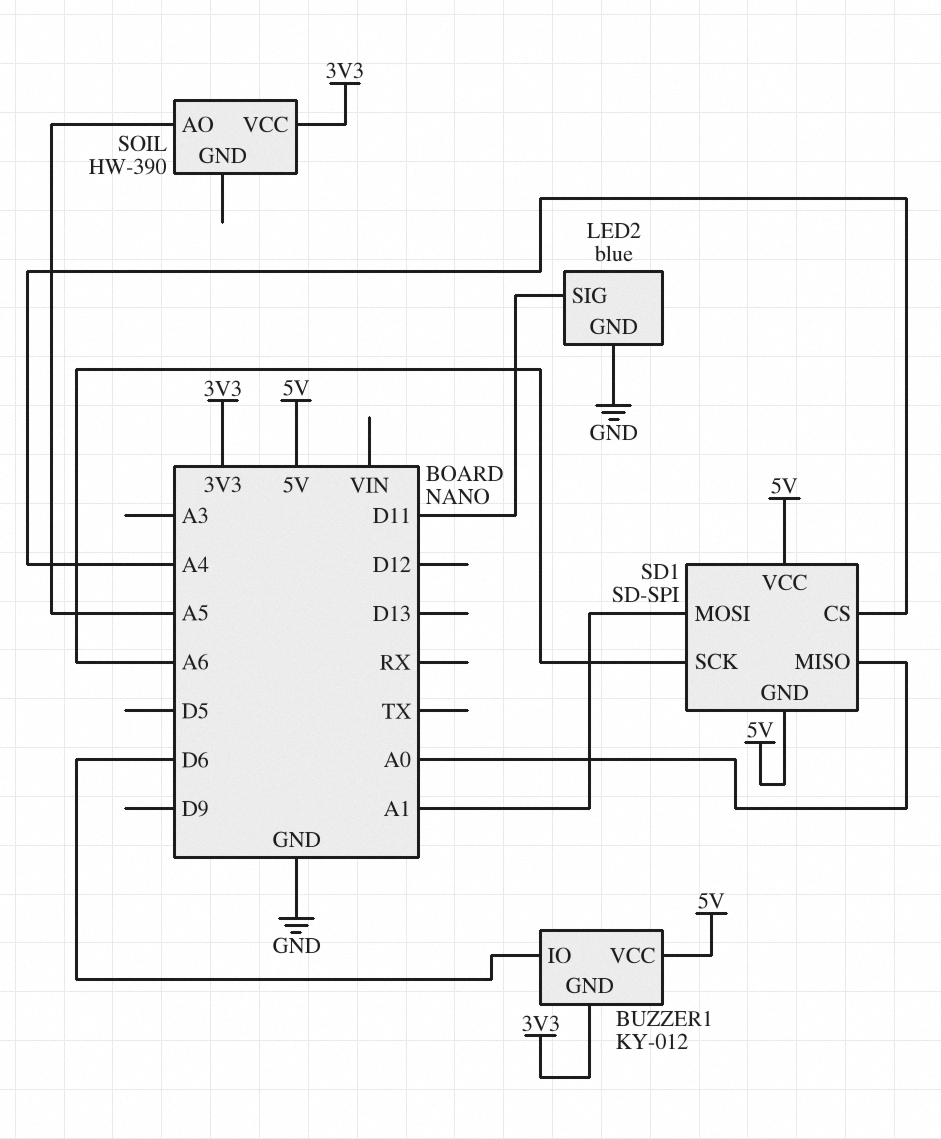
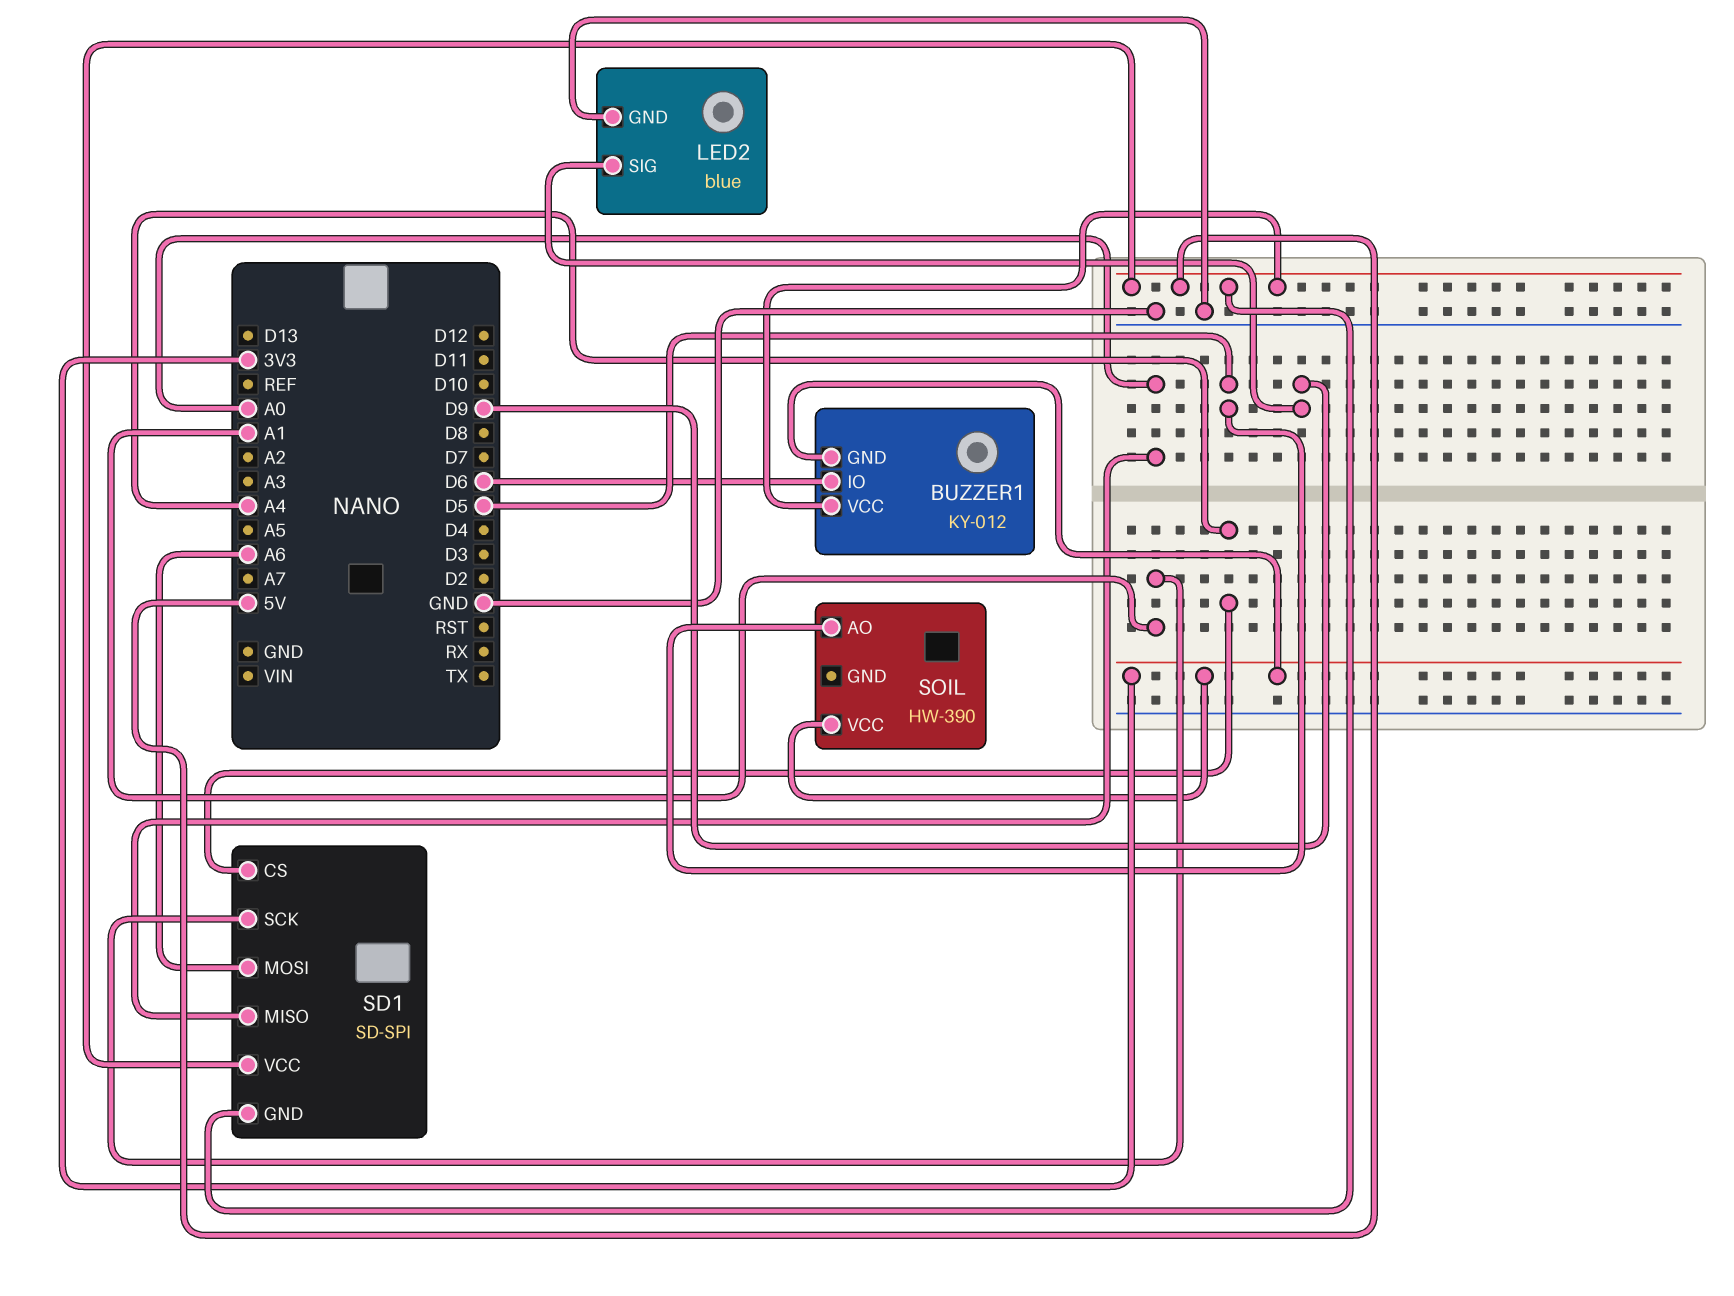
LED2 pin SIG: D11 -> D9
SD1 pin MOSI: A1 -> A6
SD1 pin SCK: A6 -> A1
SOIL pin AO: A5 -> D5

